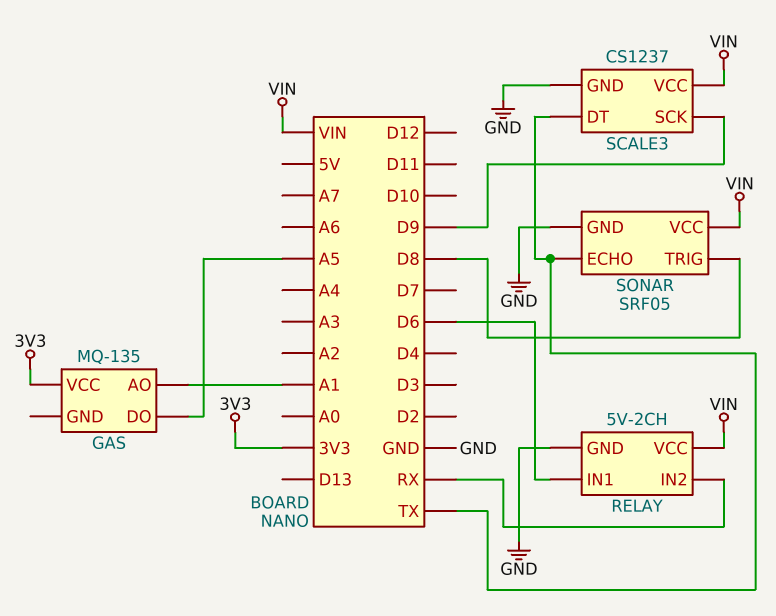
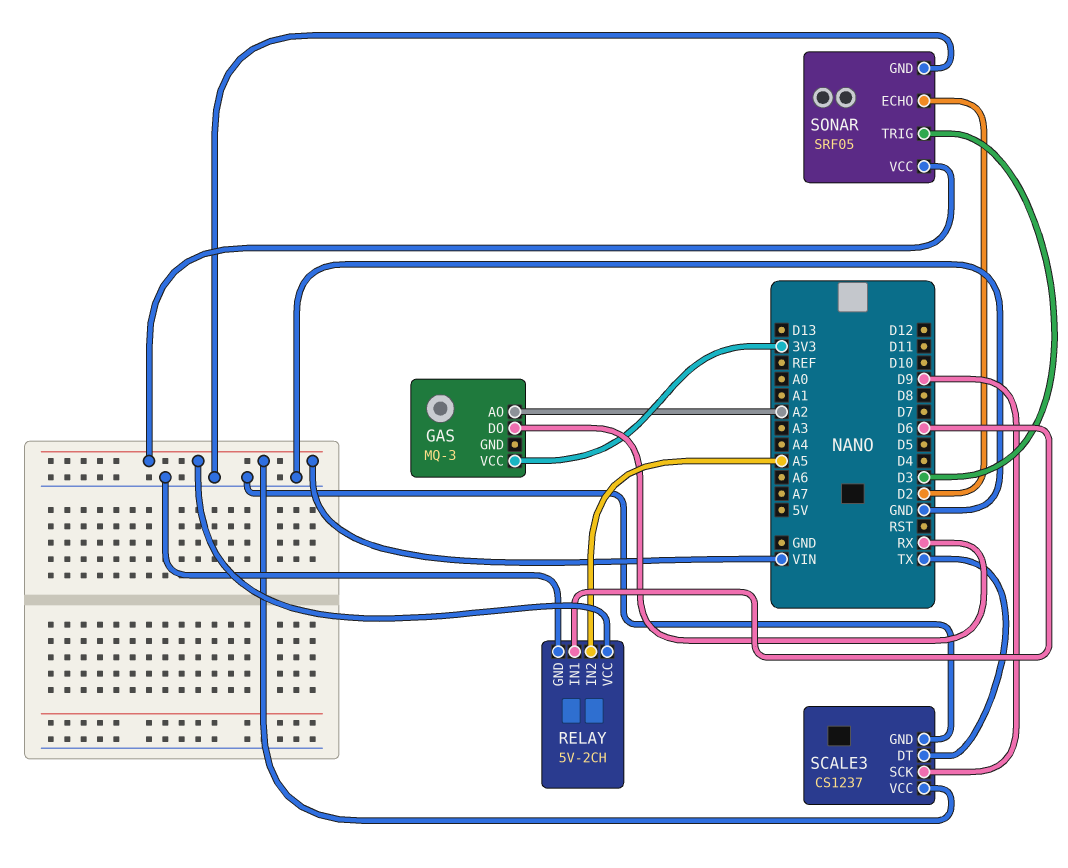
GAS: MQ-135 -> MQ-3
GAS pin AO: A1 -> A2
GAS pin DO: A5 -> RX
RELAY pin IN2: RX -> A5
SONAR pin ECHO: TX -> D2
SONAR pin TRIG: D8 -> D3

